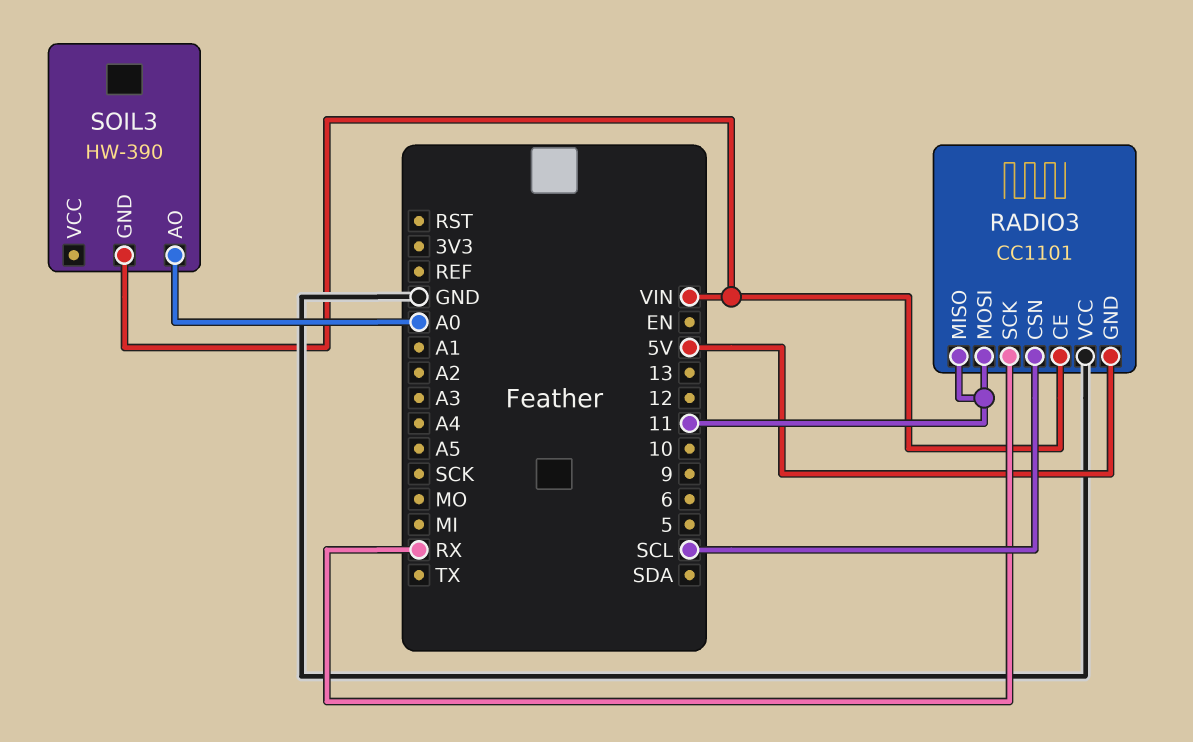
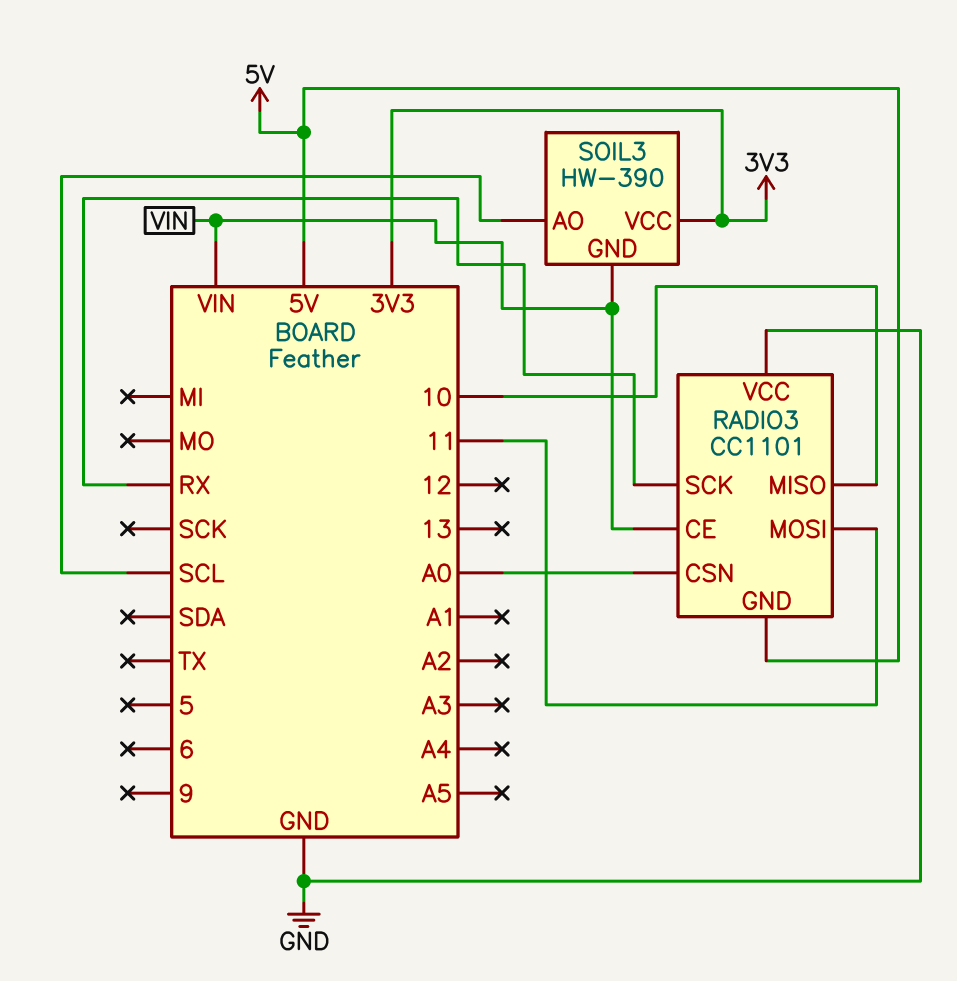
RADIO3 pin CSN: SCL -> A0
RADIO3 pin MISO: 11 -> 10
SOIL3 pin AO: A0 -> SCL
SOIL3 pin VCC: none -> 3V3

